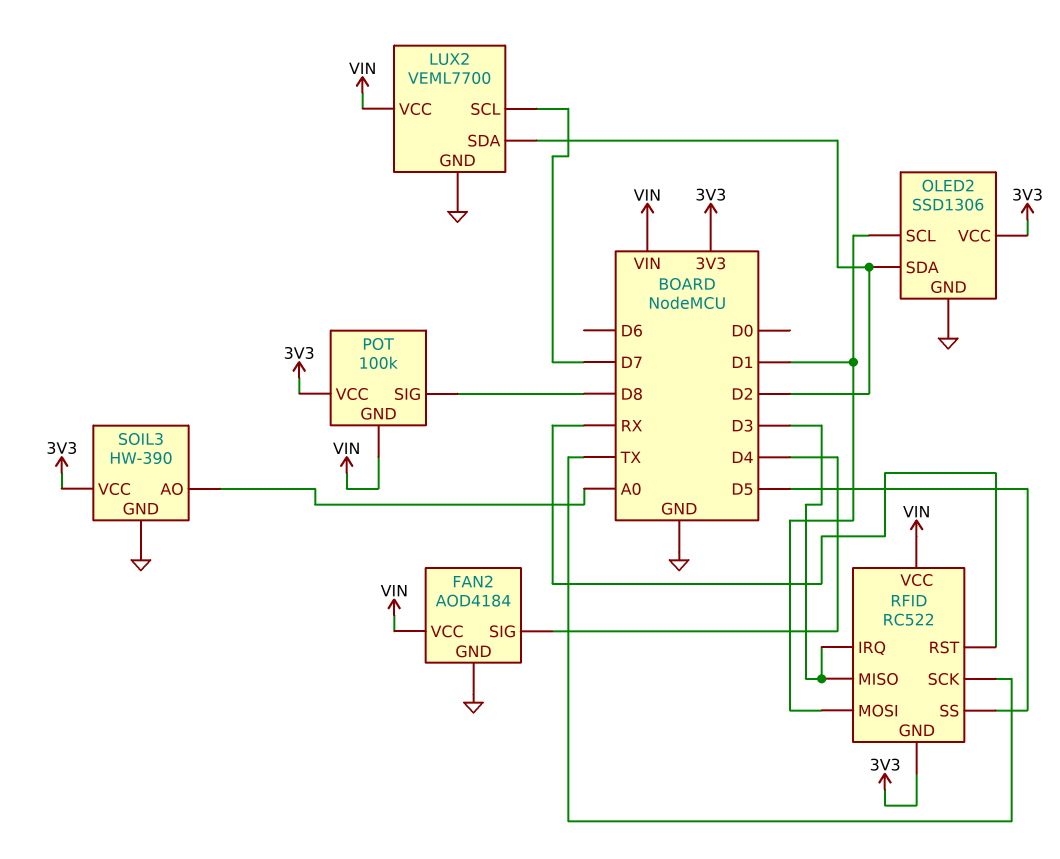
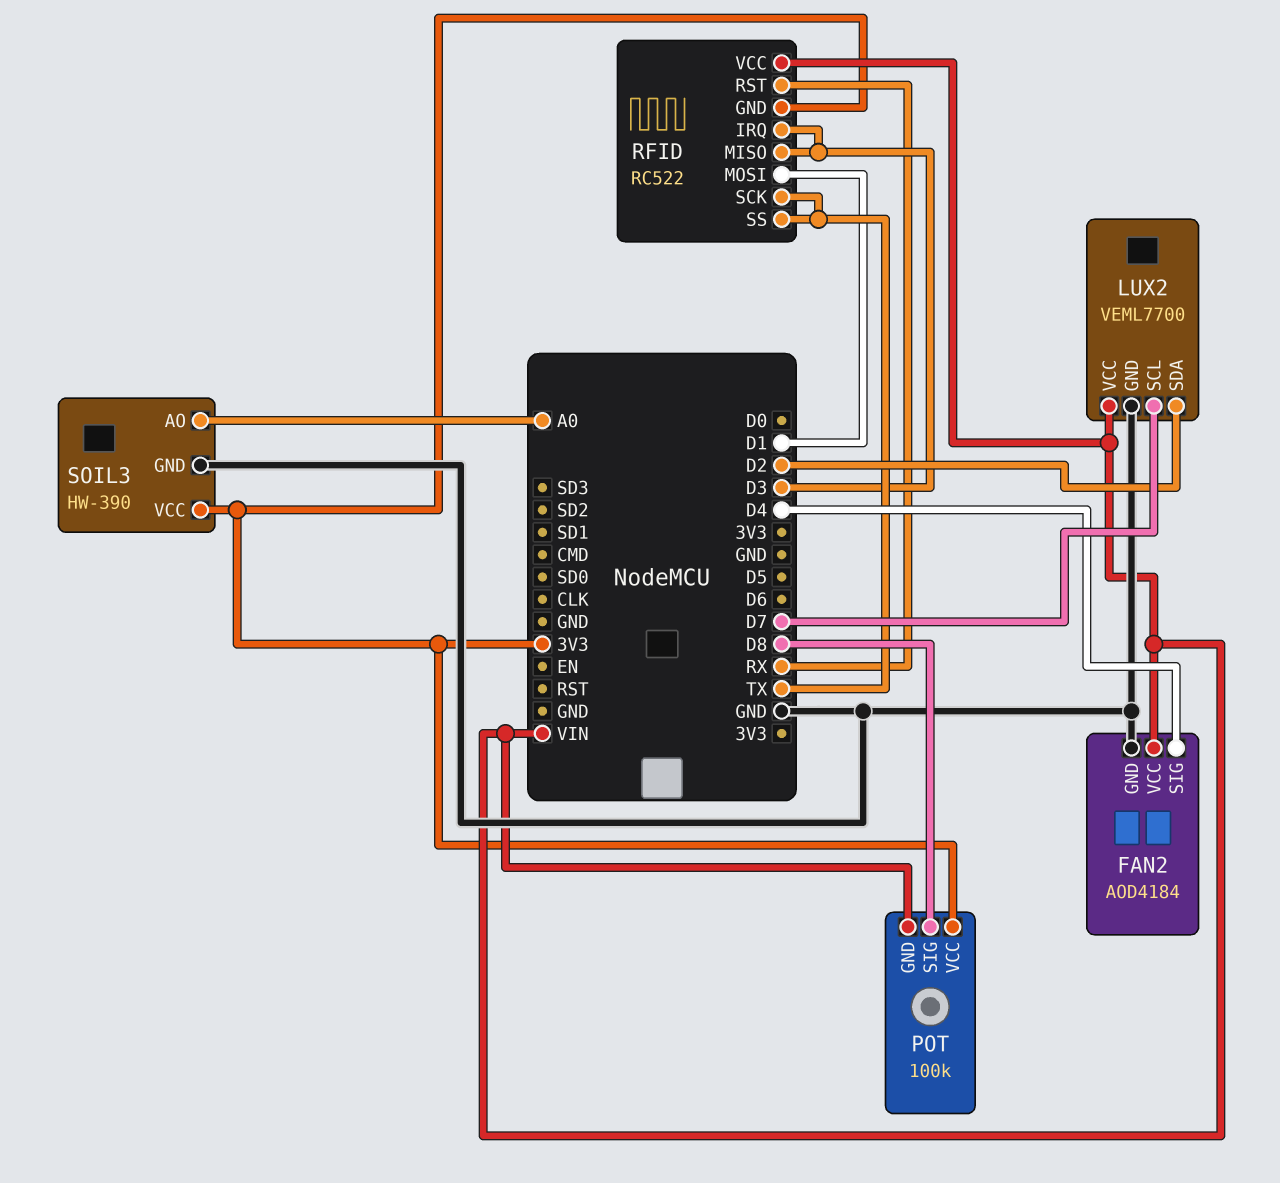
OLED2: SSD1306 -> none
OLED2 pin GND: GND -> none
OLED2 pin SCL: D1 -> none
OLED2 pin SDA: D2 -> none
OLED2 pin VCC: 3V3 -> none
RFID pin SS: D5 -> TX

